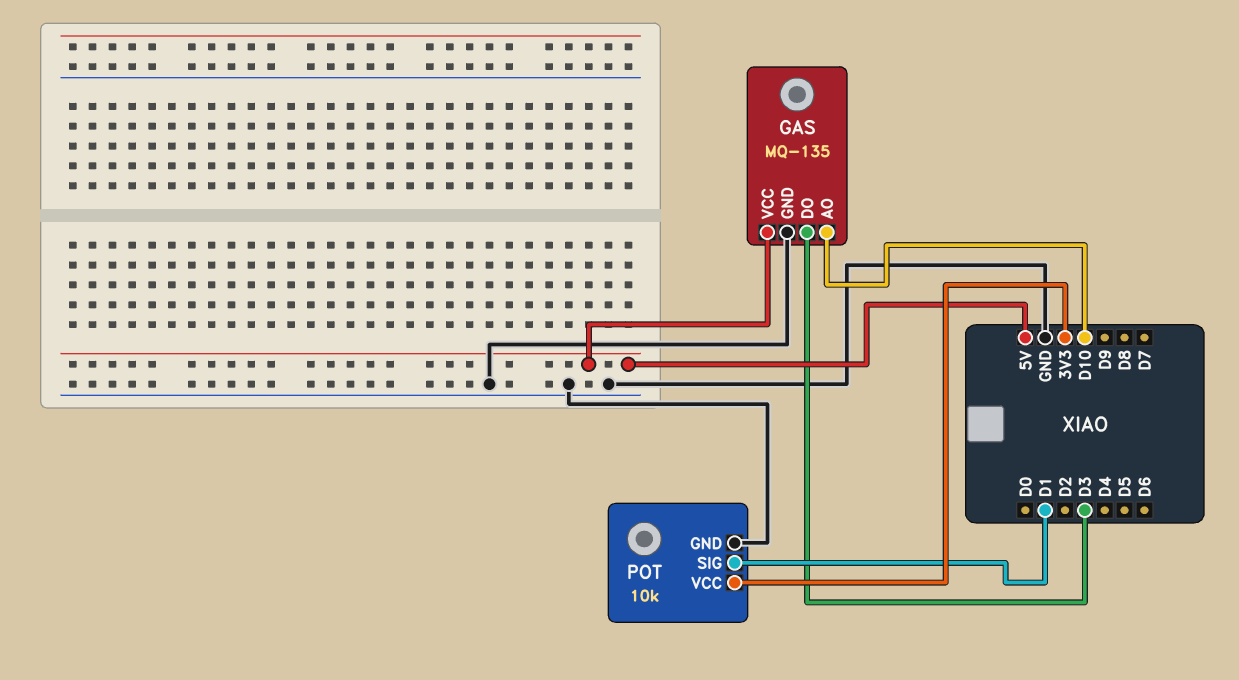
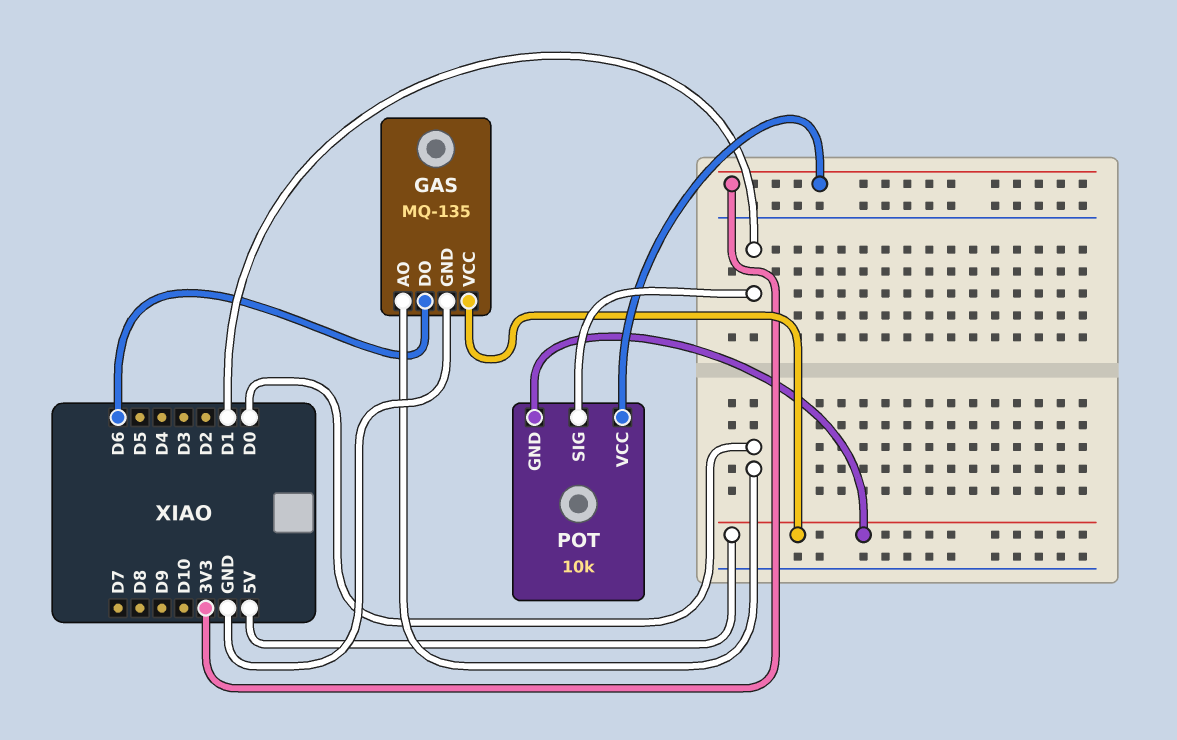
GAS pin AO: D10 -> D0
GAS pin DO: D3 -> D6
POT pin GND: GND -> 5V

